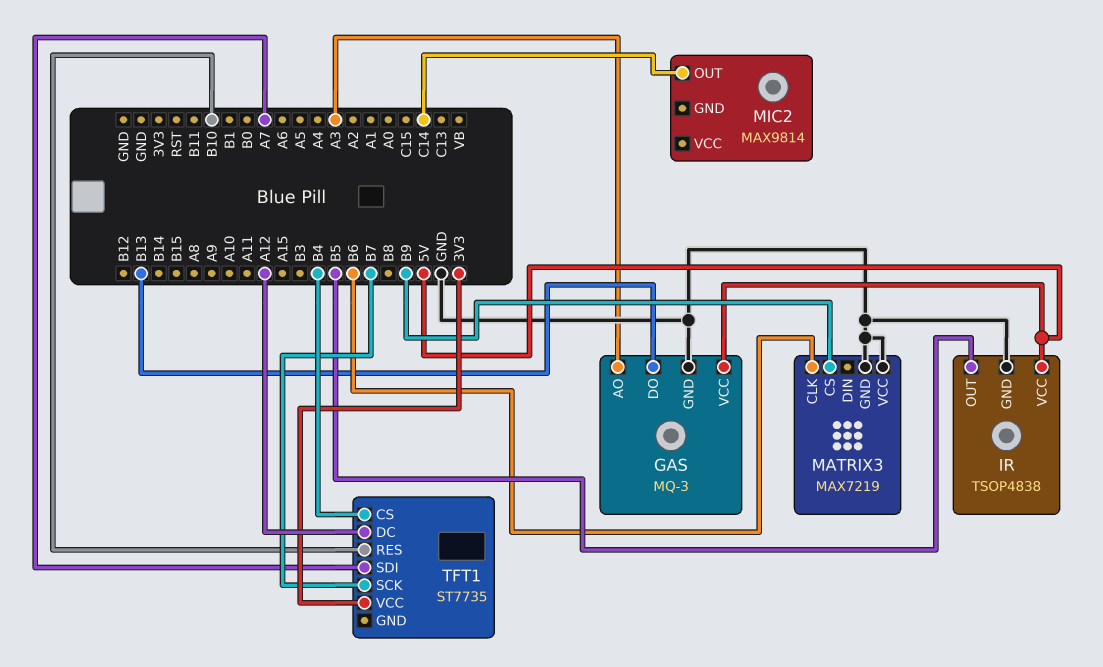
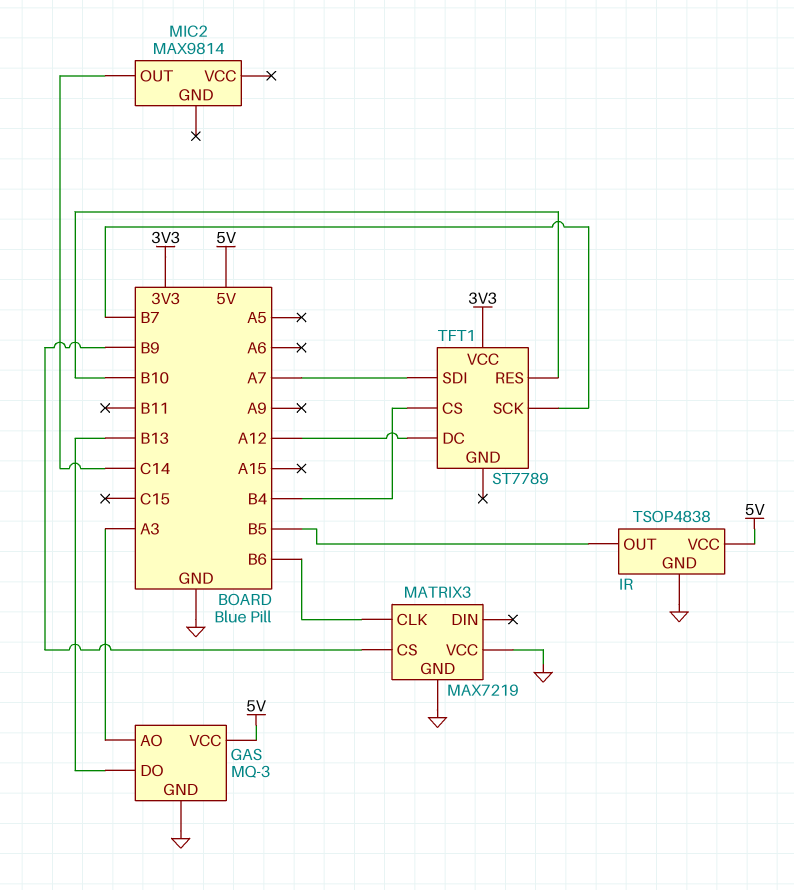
TFT1: ST7735 -> ST7789

